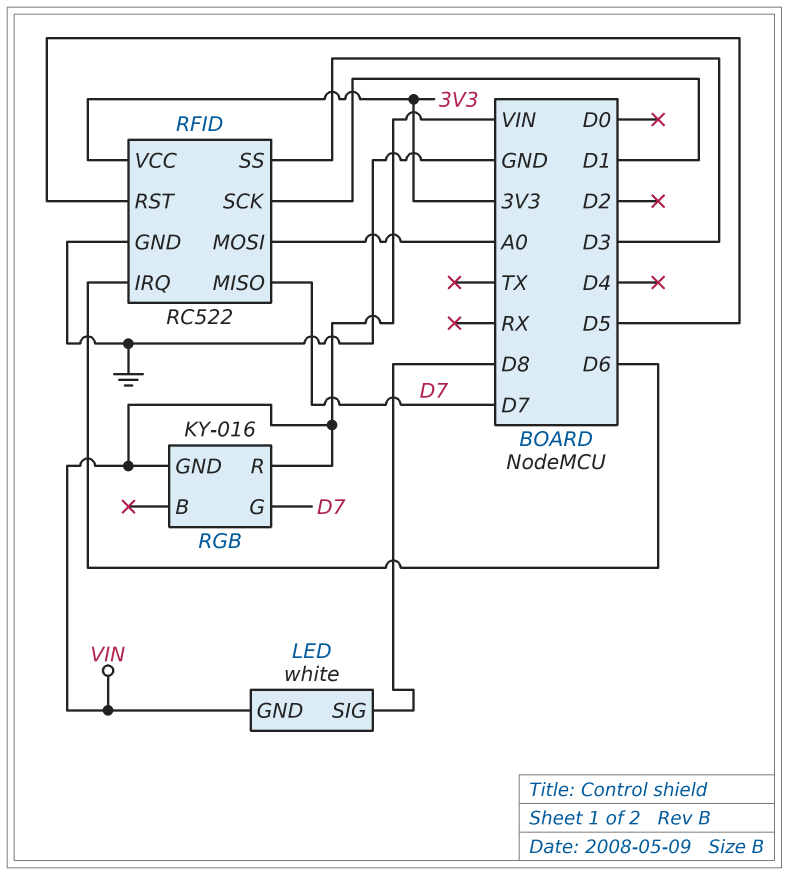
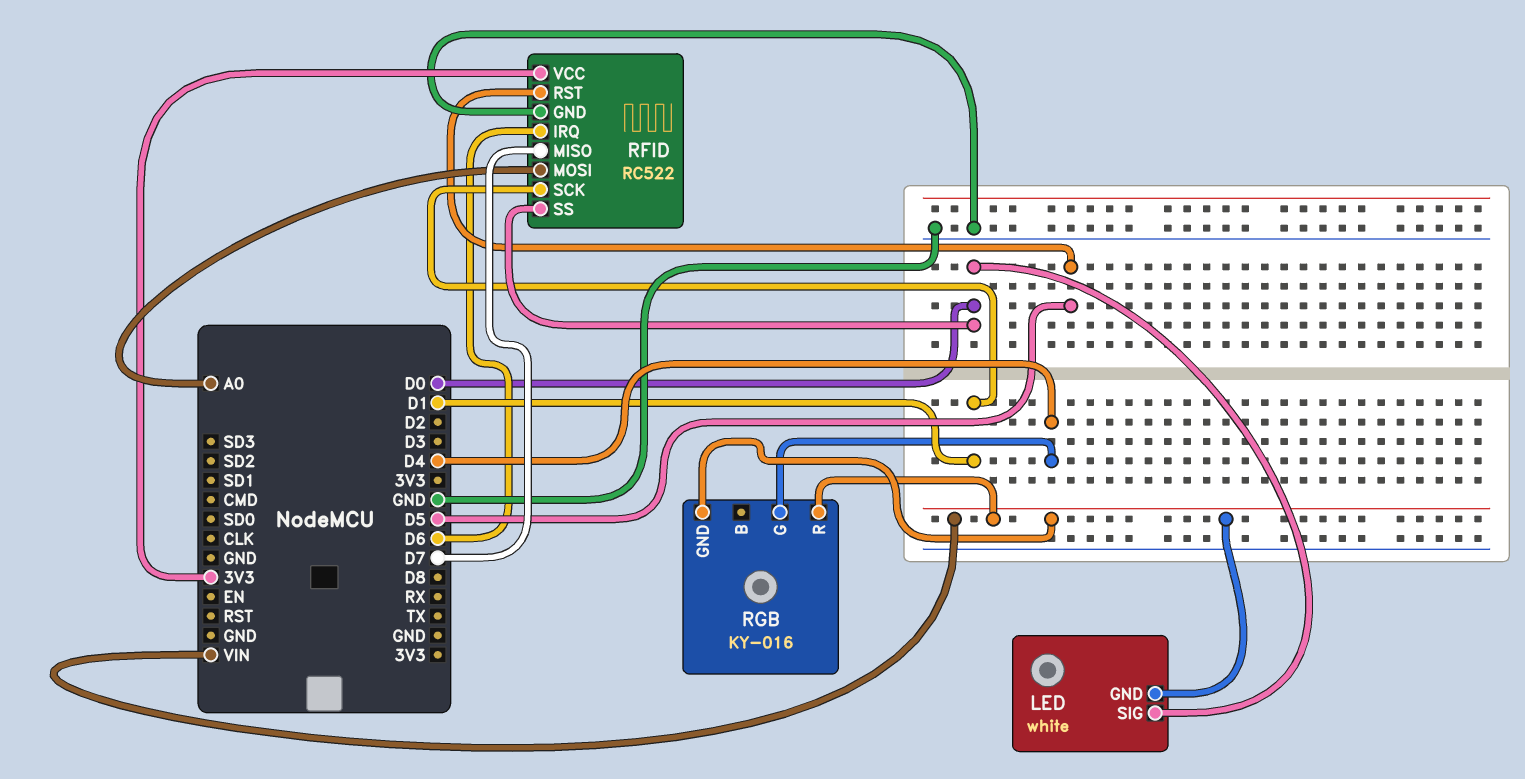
LED pin SIG: D8 -> D0
RFID pin SS: D3 -> D0
RGB pin G: D7 -> D4

